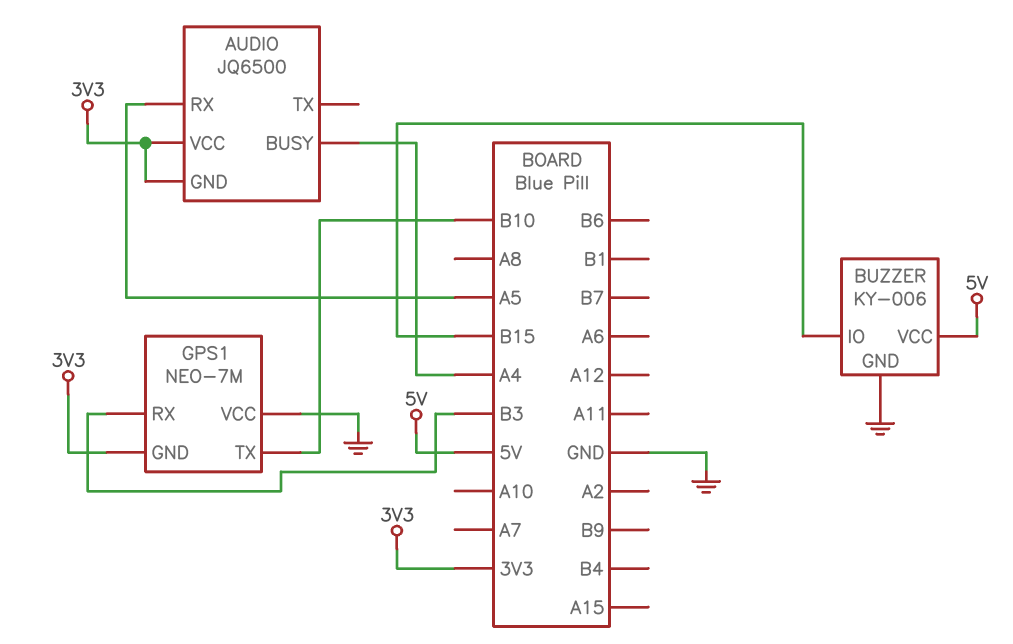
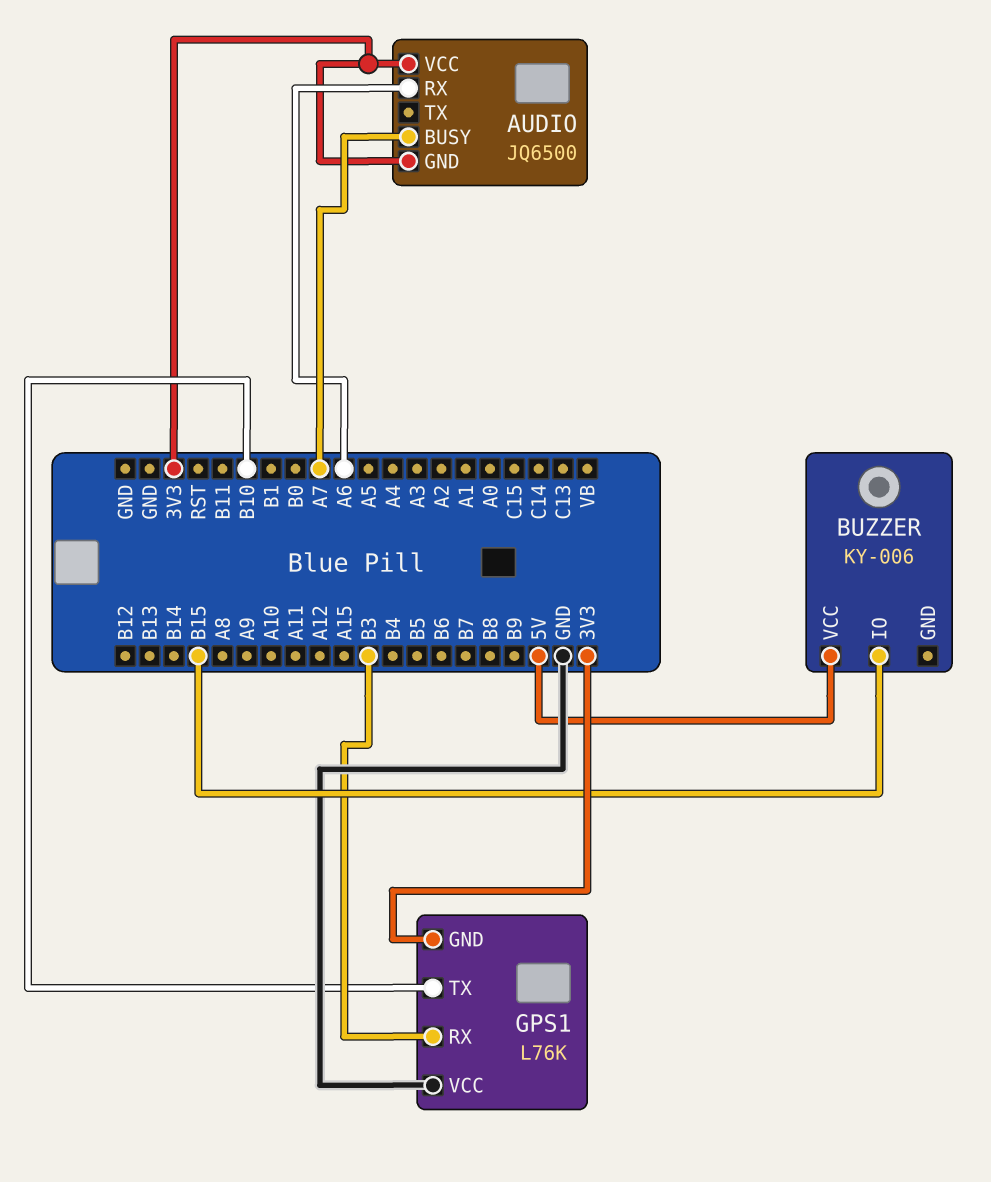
AUDIO pin BUSY: A4 -> A7
AUDIO pin RX: A5 -> A6
BUZZER pin GND: GND -> none
GPS1: NEO-7M -> L76K

